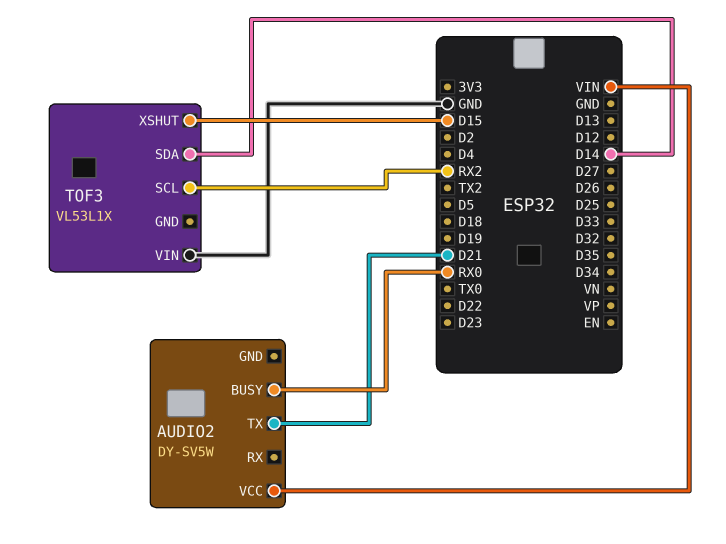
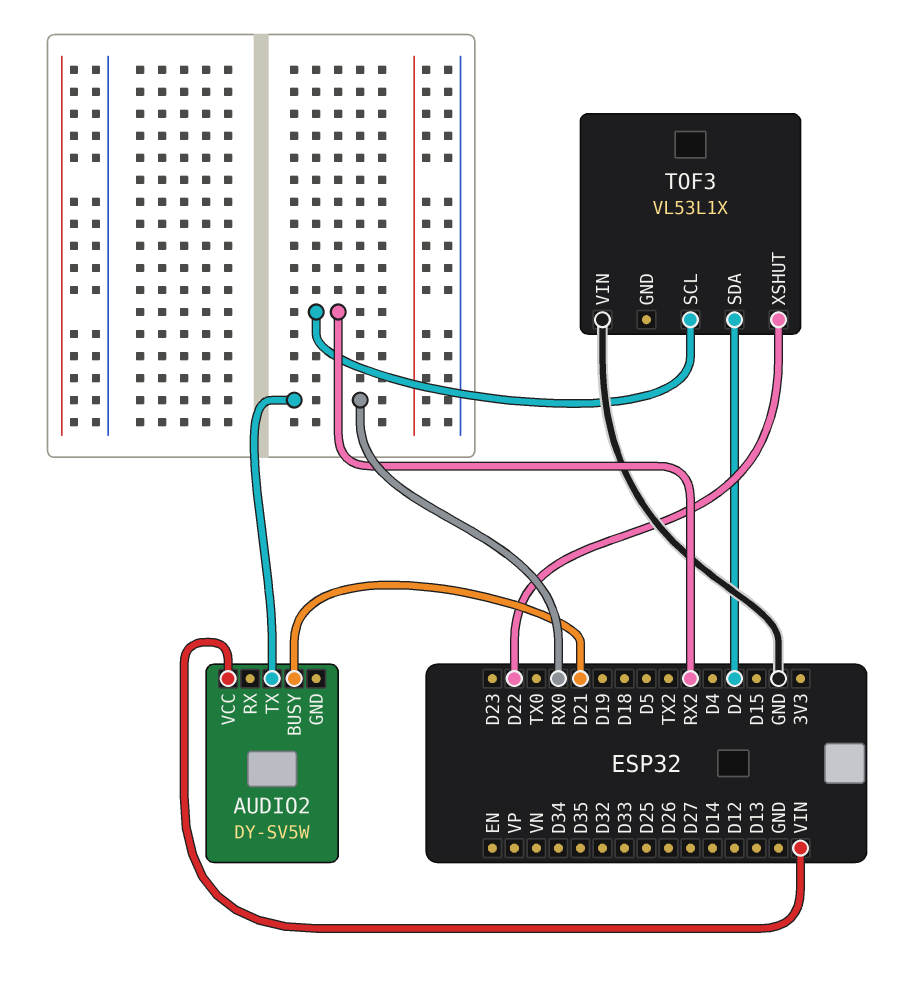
AUDIO2 pin BUSY: RX0 -> D21
AUDIO2 pin TX: D21 -> RX0
TOF3 pin SDA: D14 -> D2
TOF3 pin XSHUT: D15 -> D22

